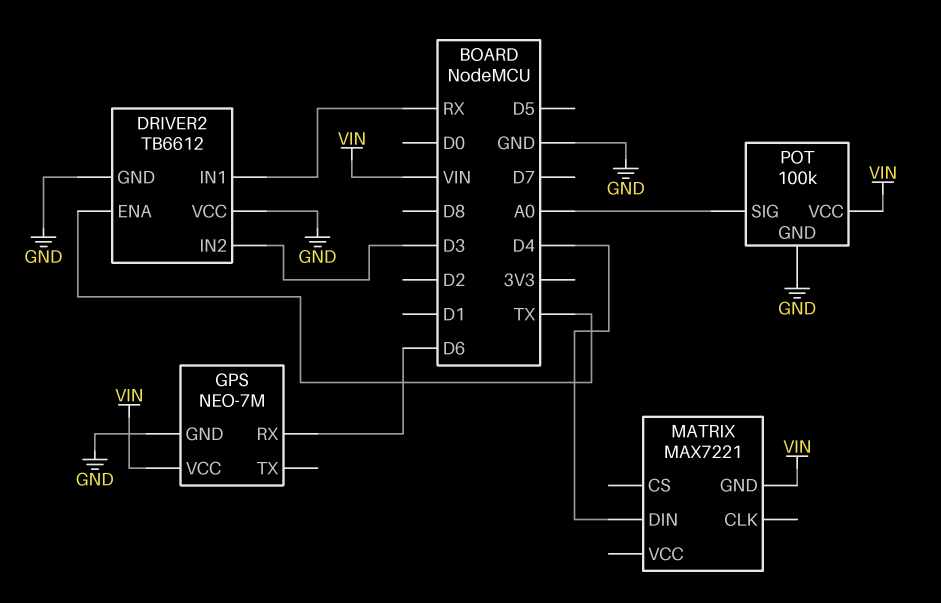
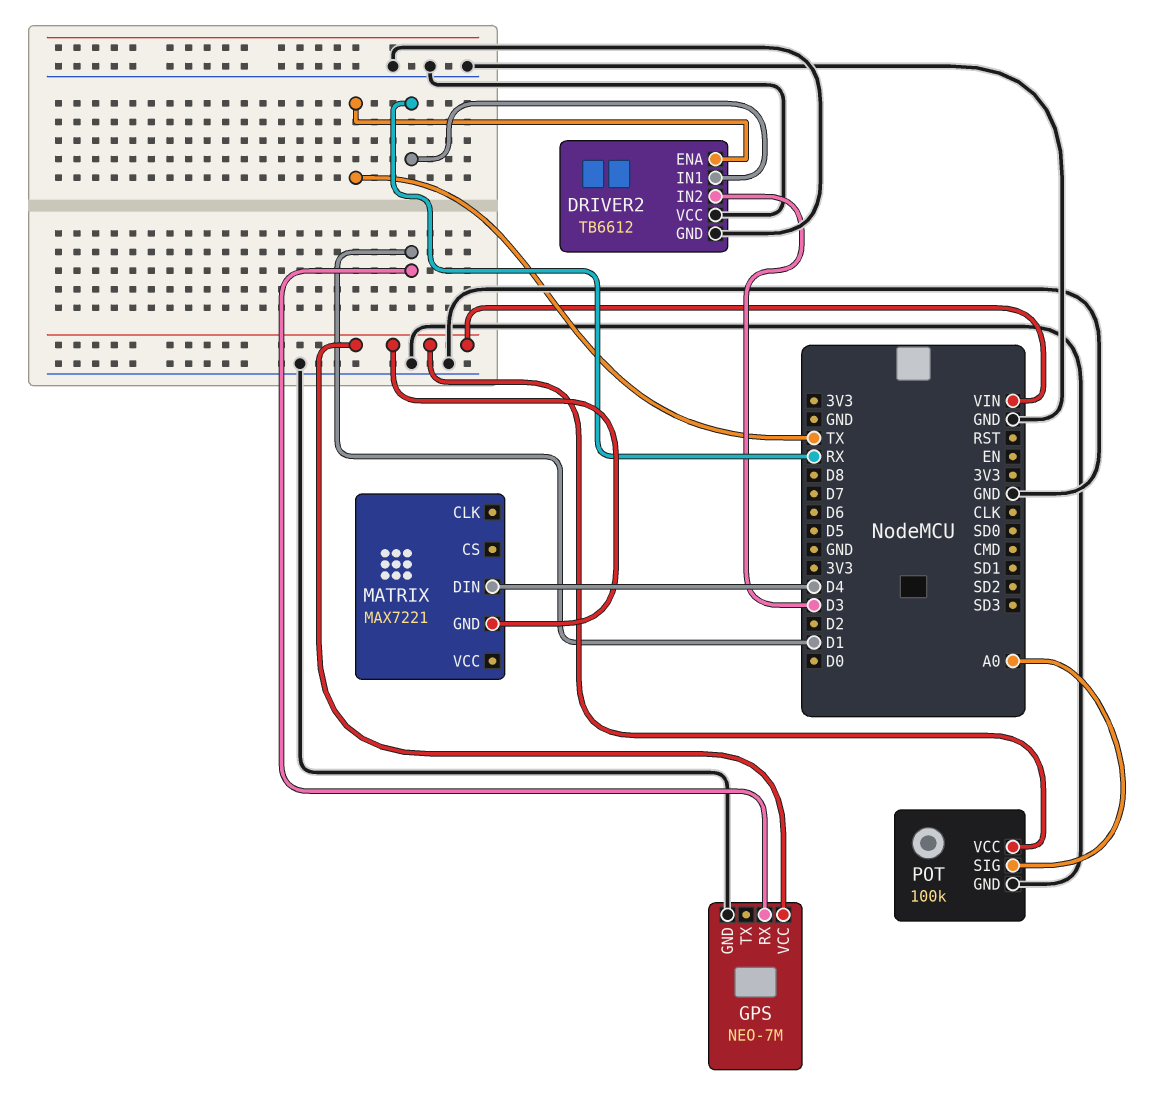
GPS pin RX: D6 -> D1

